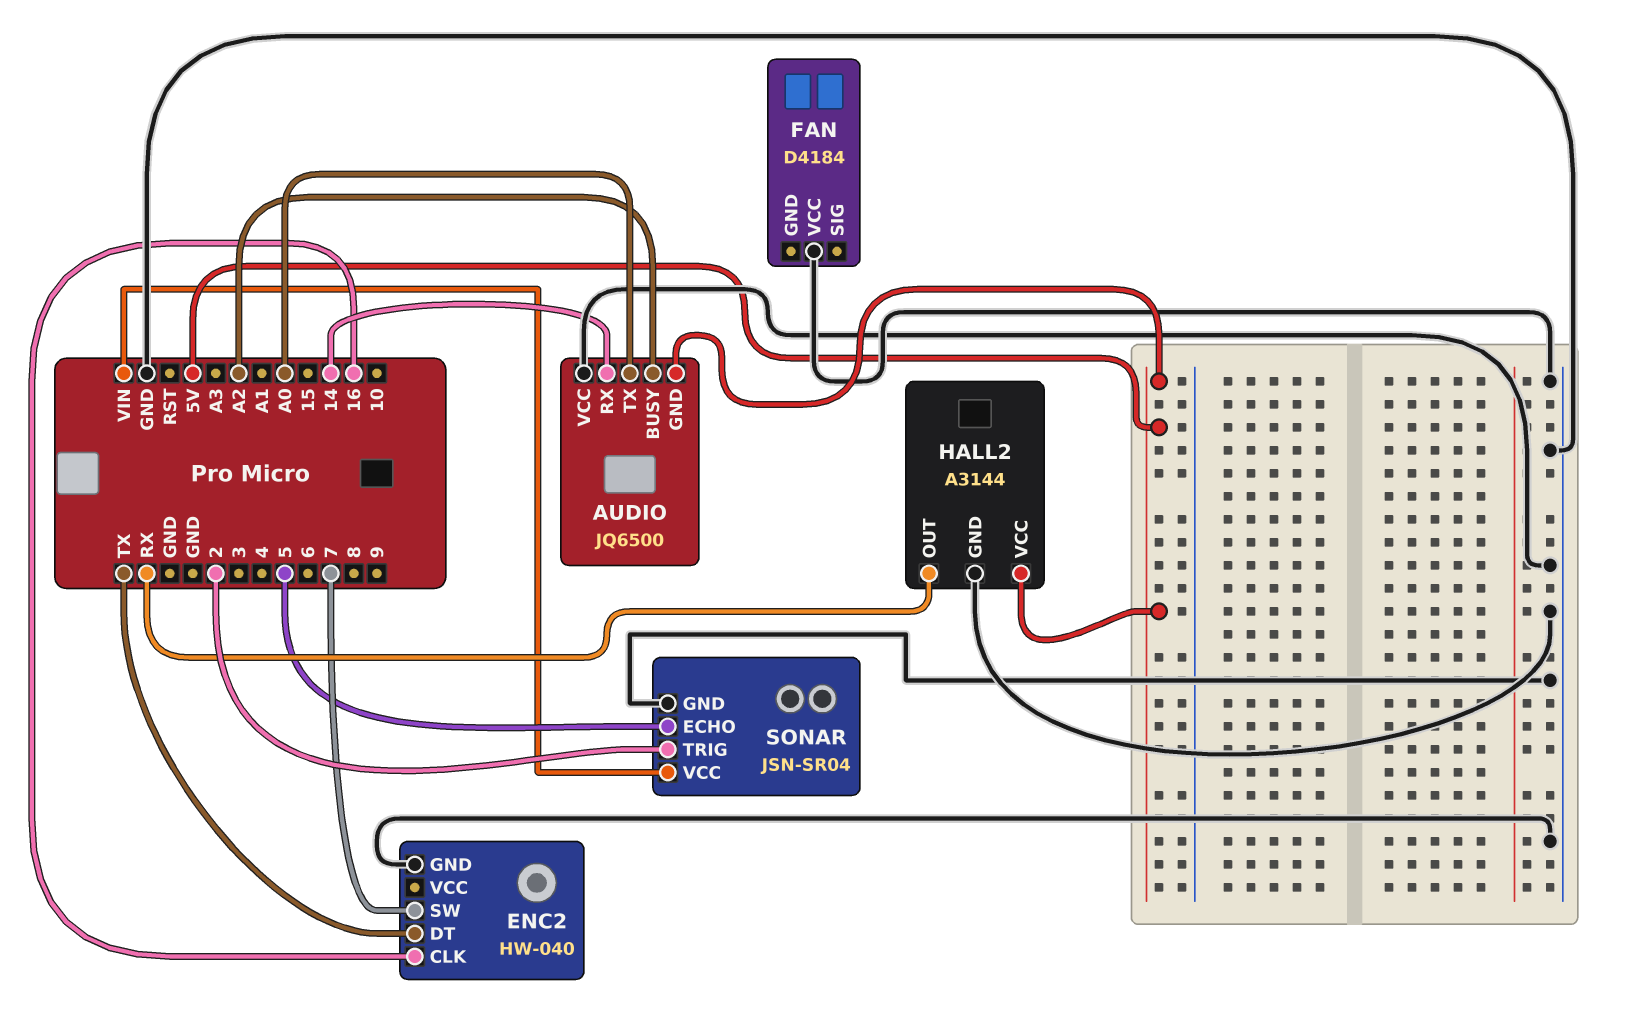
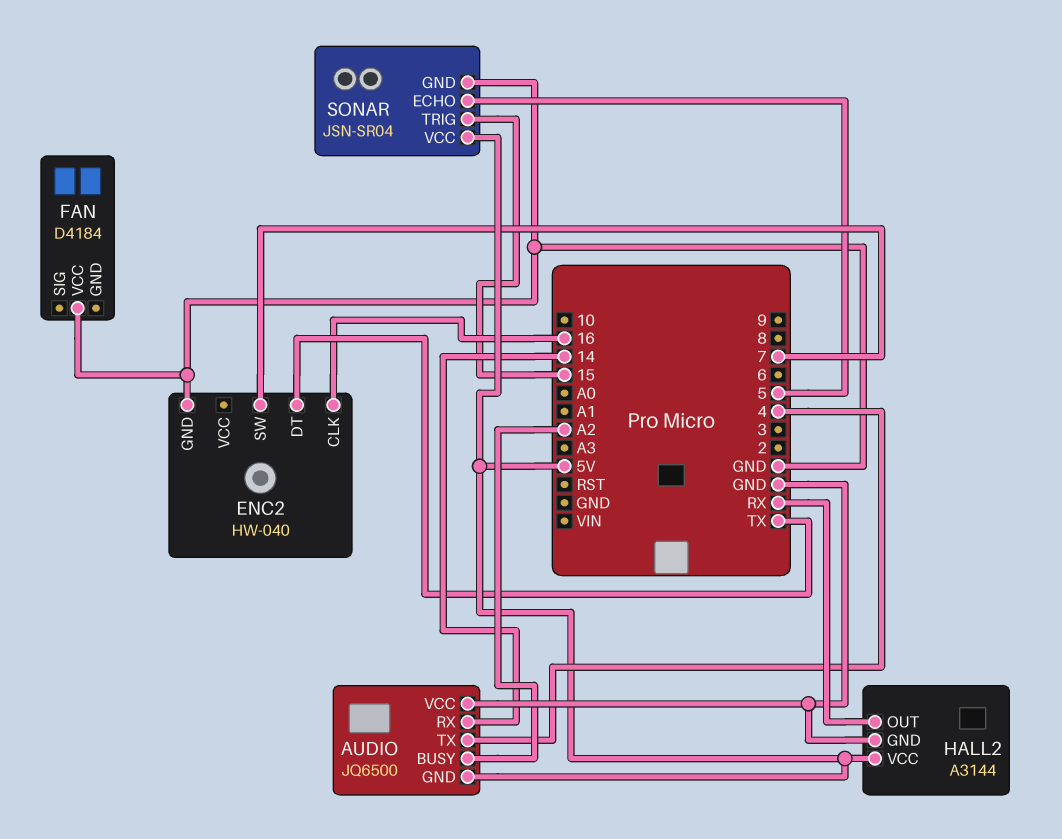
AUDIO pin TX: A0 -> 4
SONAR pin TRIG: 2 -> 15
SONAR pin VCC: VIN -> 5V

